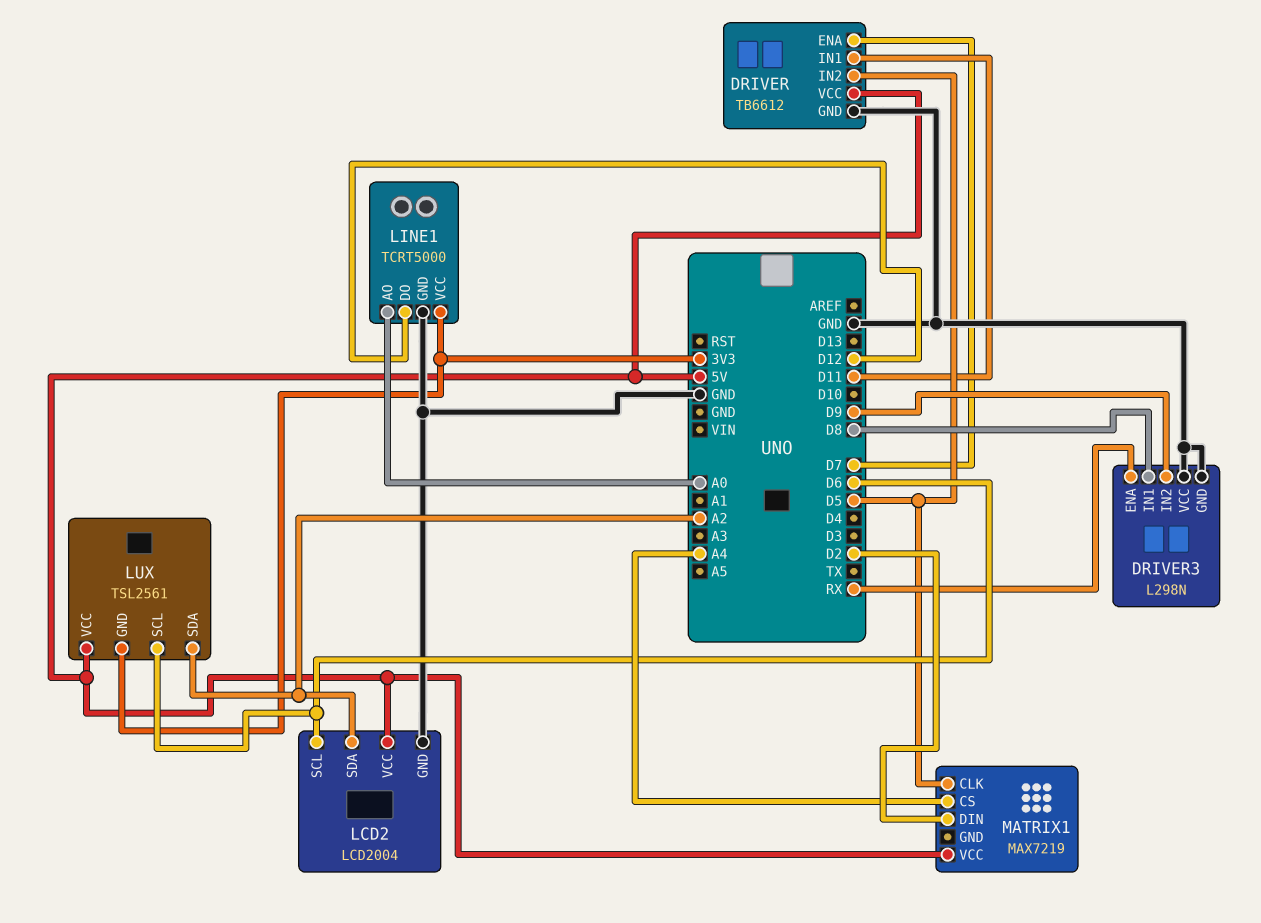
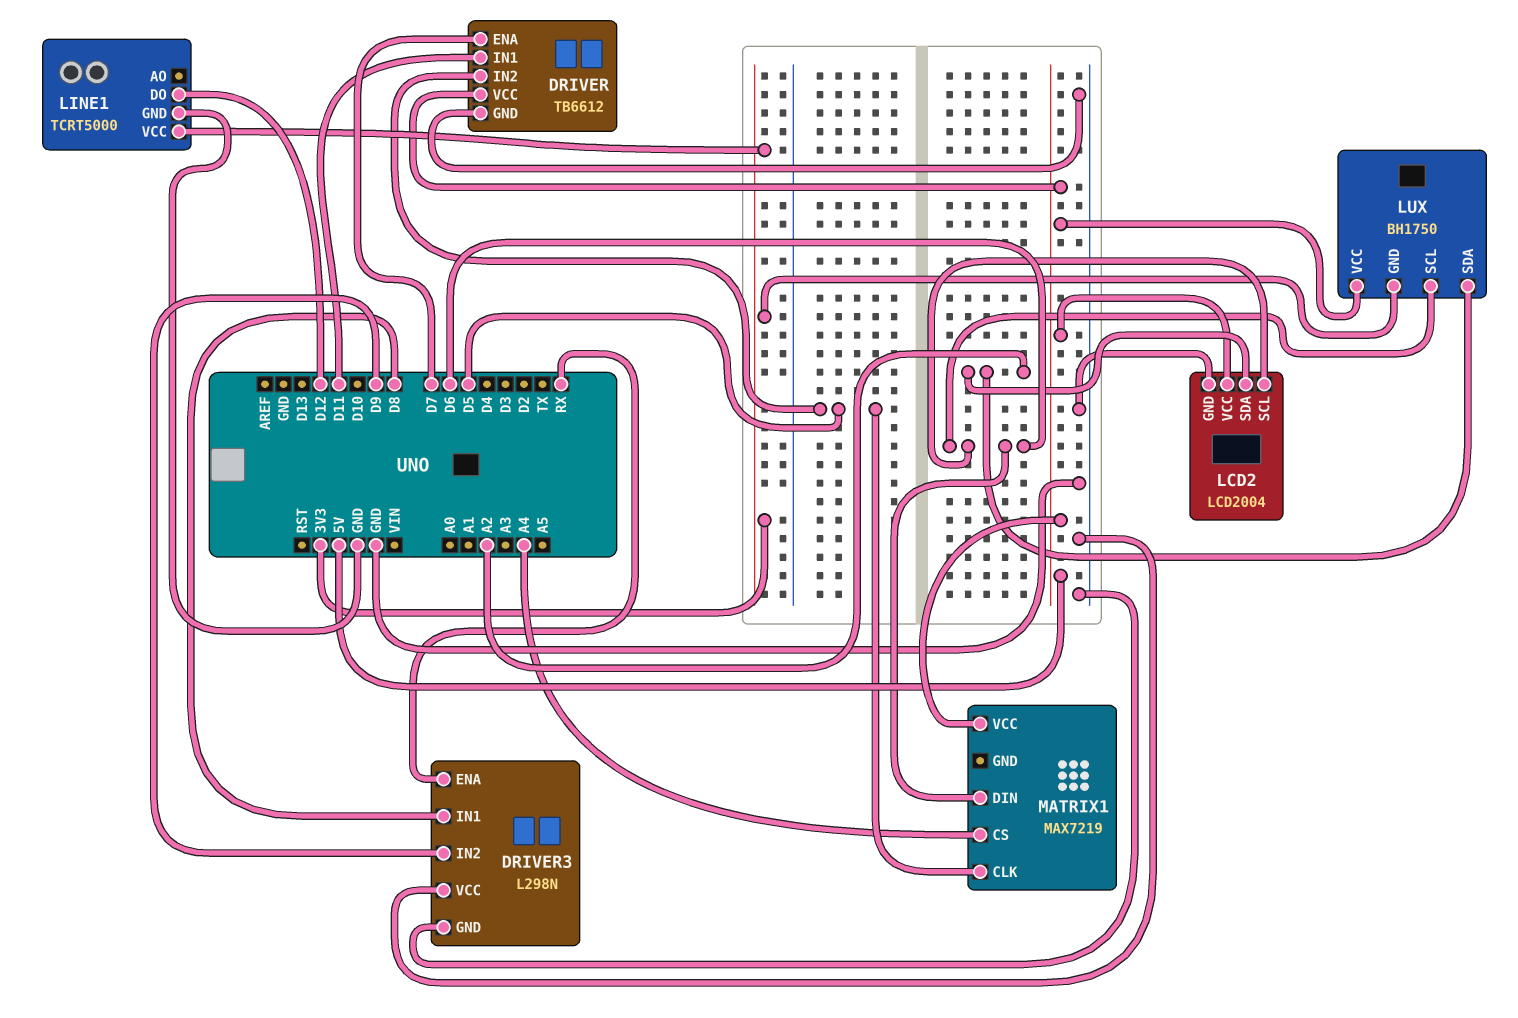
LINE1 pin AO: A0 -> none
LUX: TSL2561 -> BH1750
MATRIX1 pin DIN: D2 -> D6

